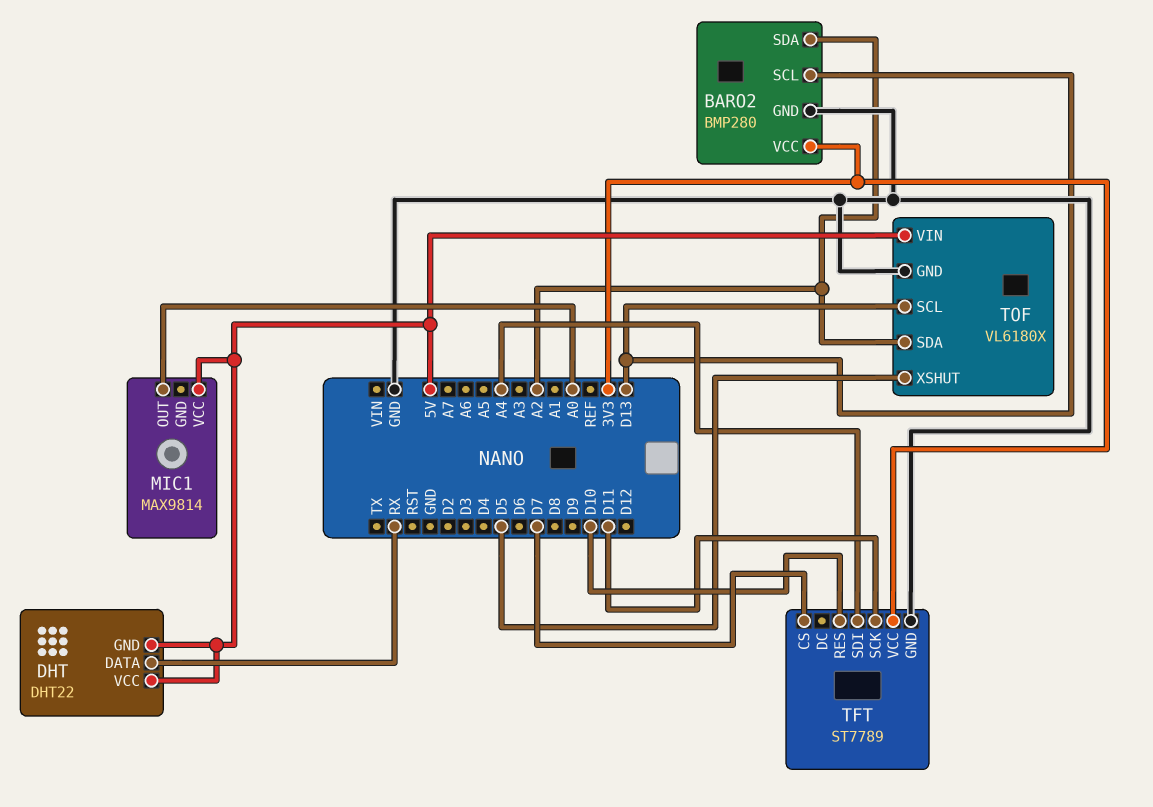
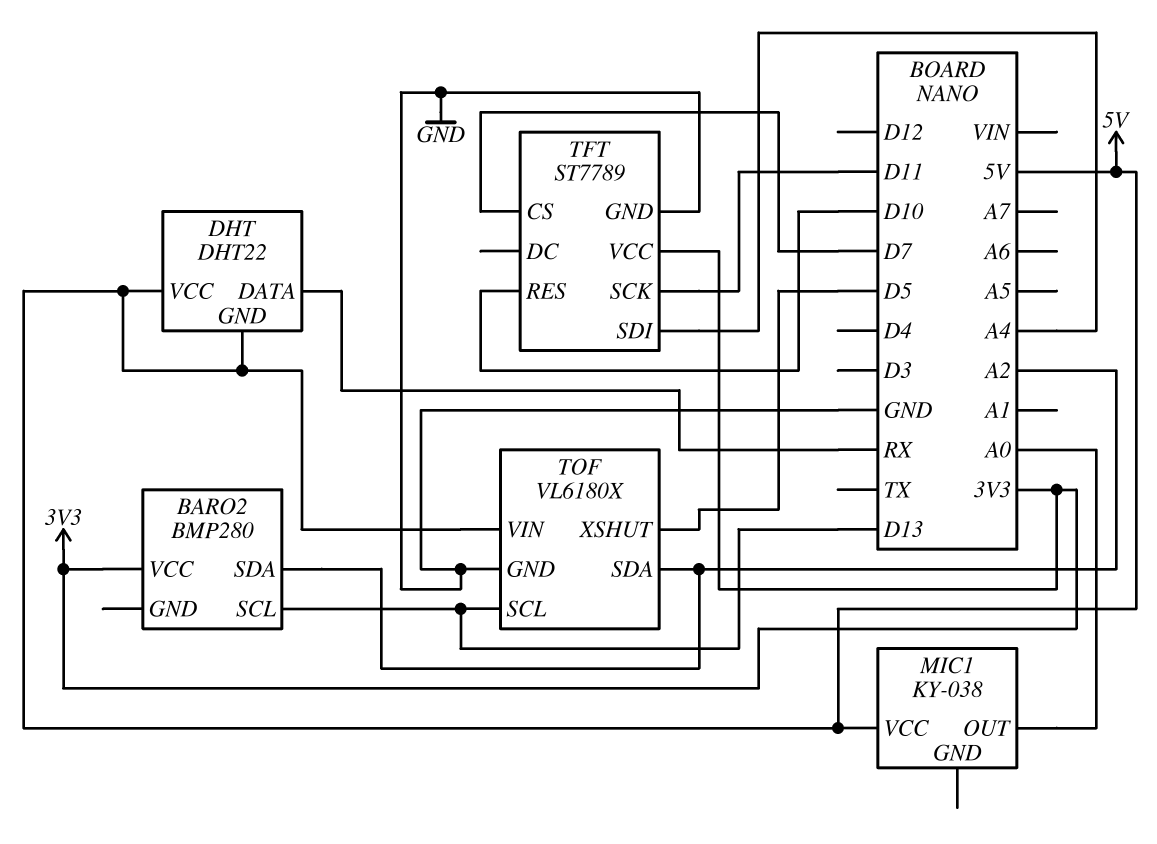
BARO2 pin GND: GND -> none
MIC1: MAX9814 -> KY-038

